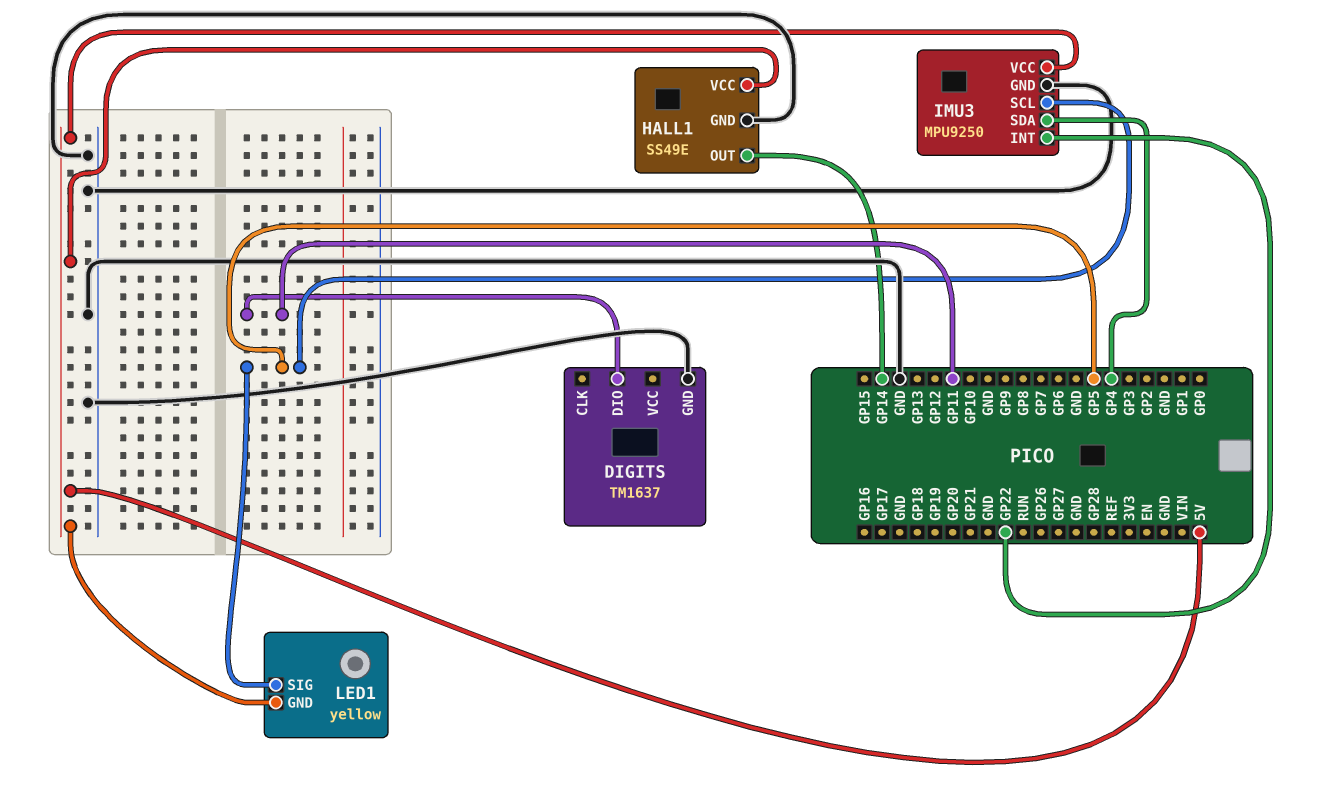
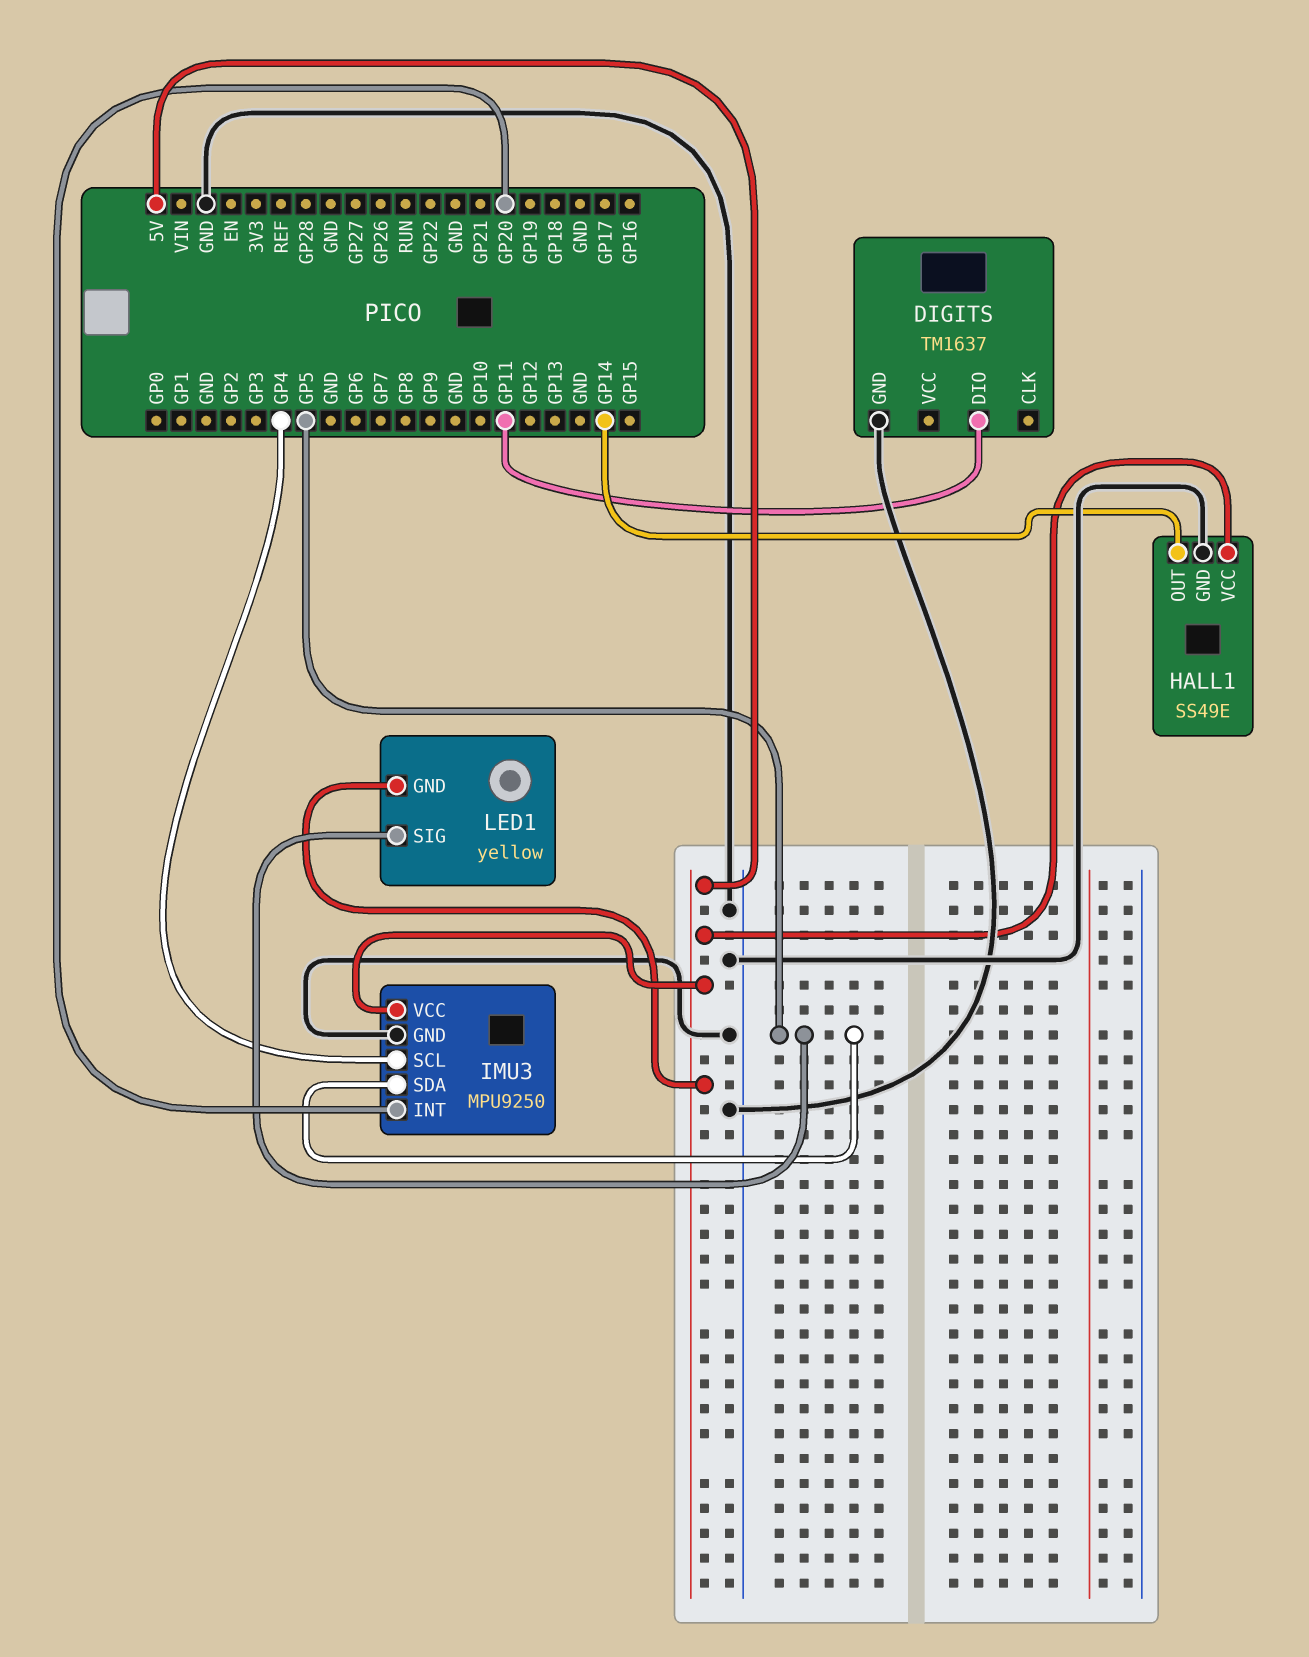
IMU3 pin INT: GP22 -> GP20
IMU3 pin SCL: GP5 -> GP4
IMU3 pin SDA: GP4 -> GP5

